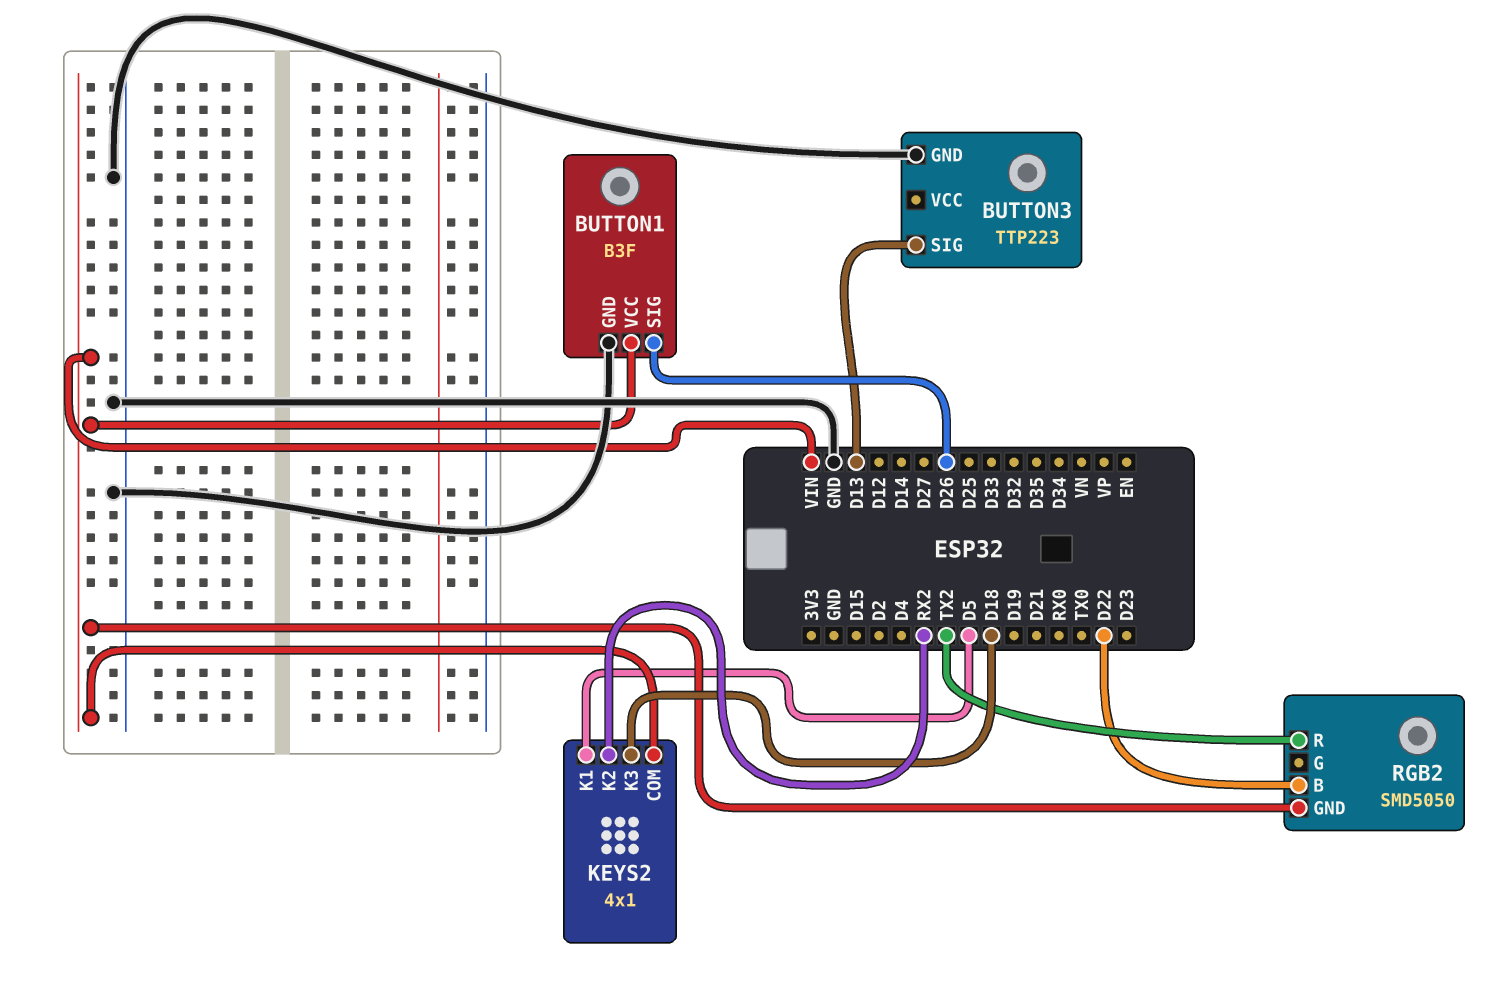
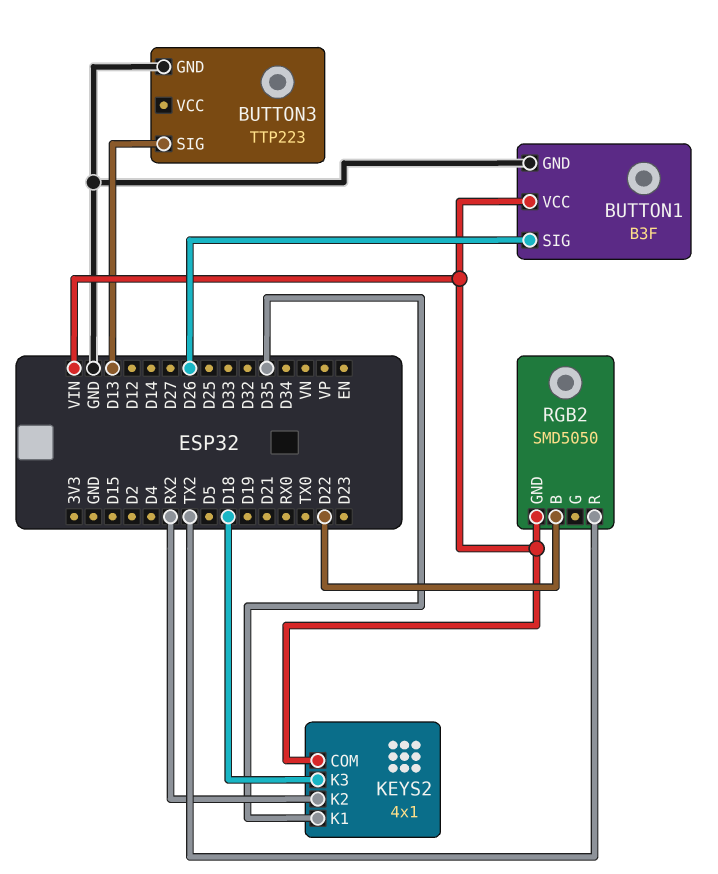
KEYS2 pin K1: D5 -> D35

